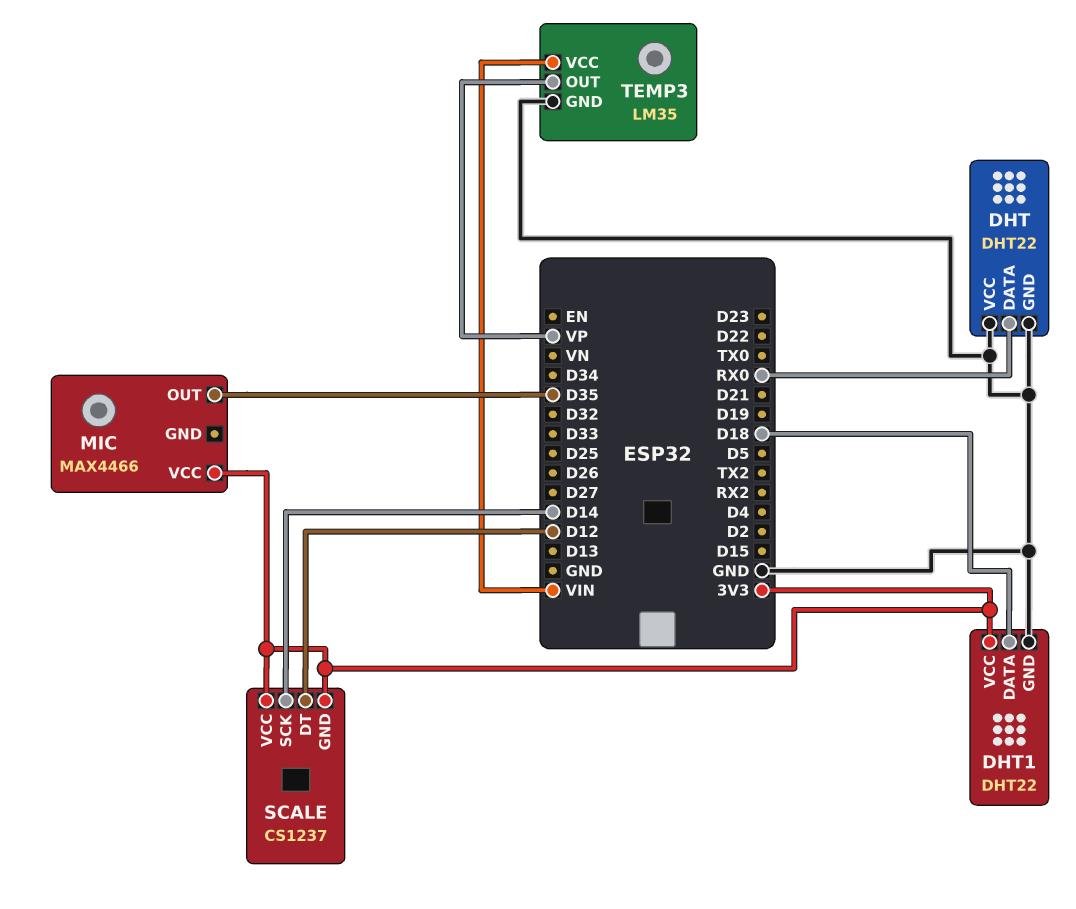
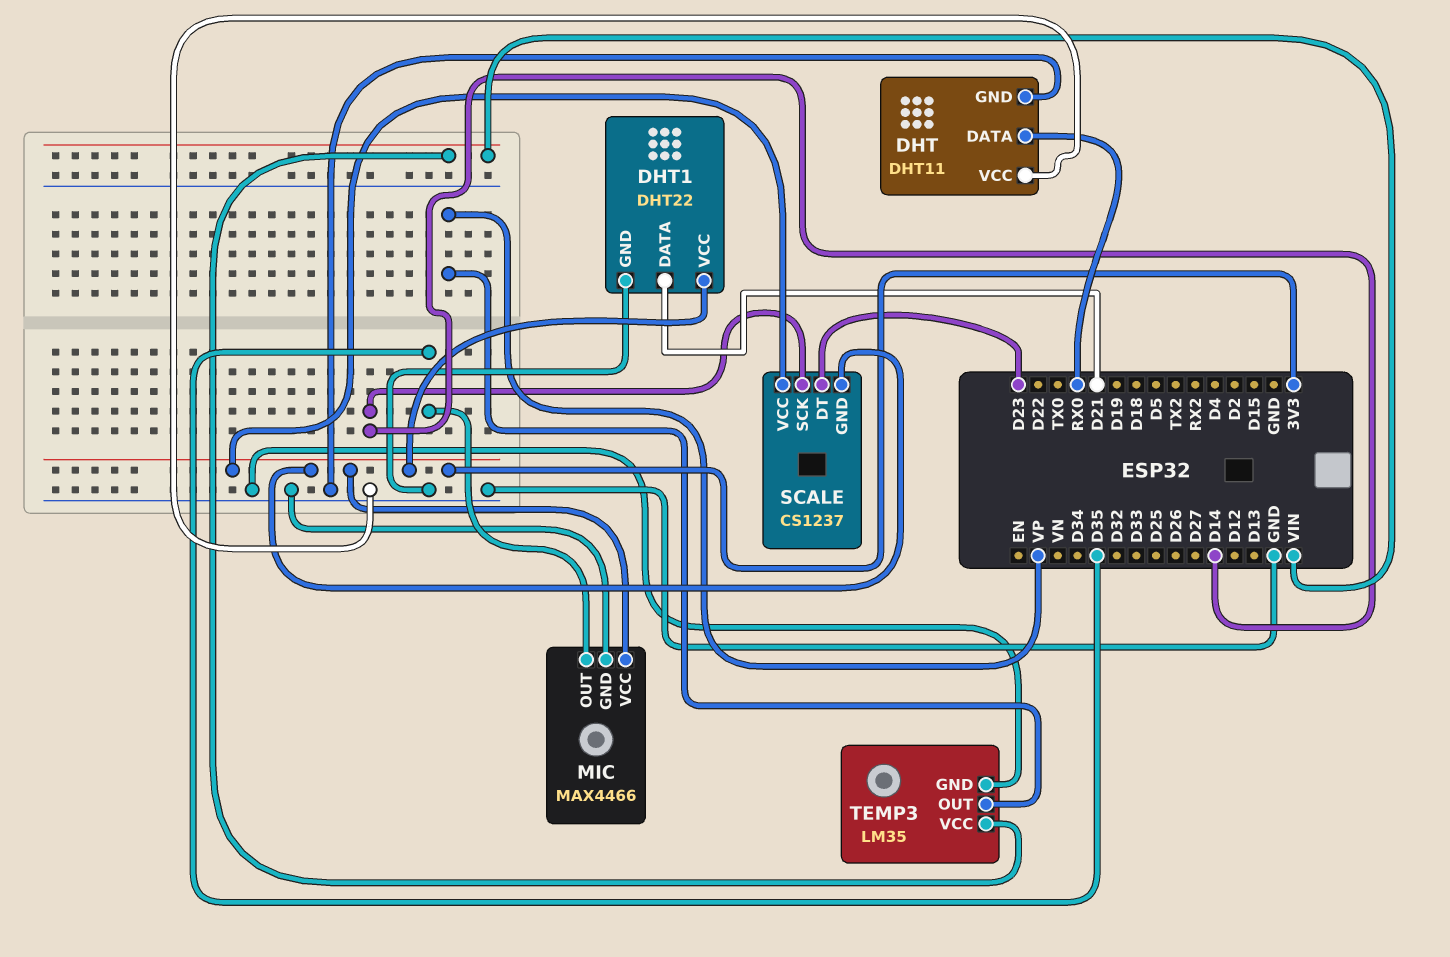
DHT: DHT22 -> DHT11
DHT1 pin DATA: D18 -> D21
MIC pin GND: none -> GND
SCALE pin DT: D12 -> D23

